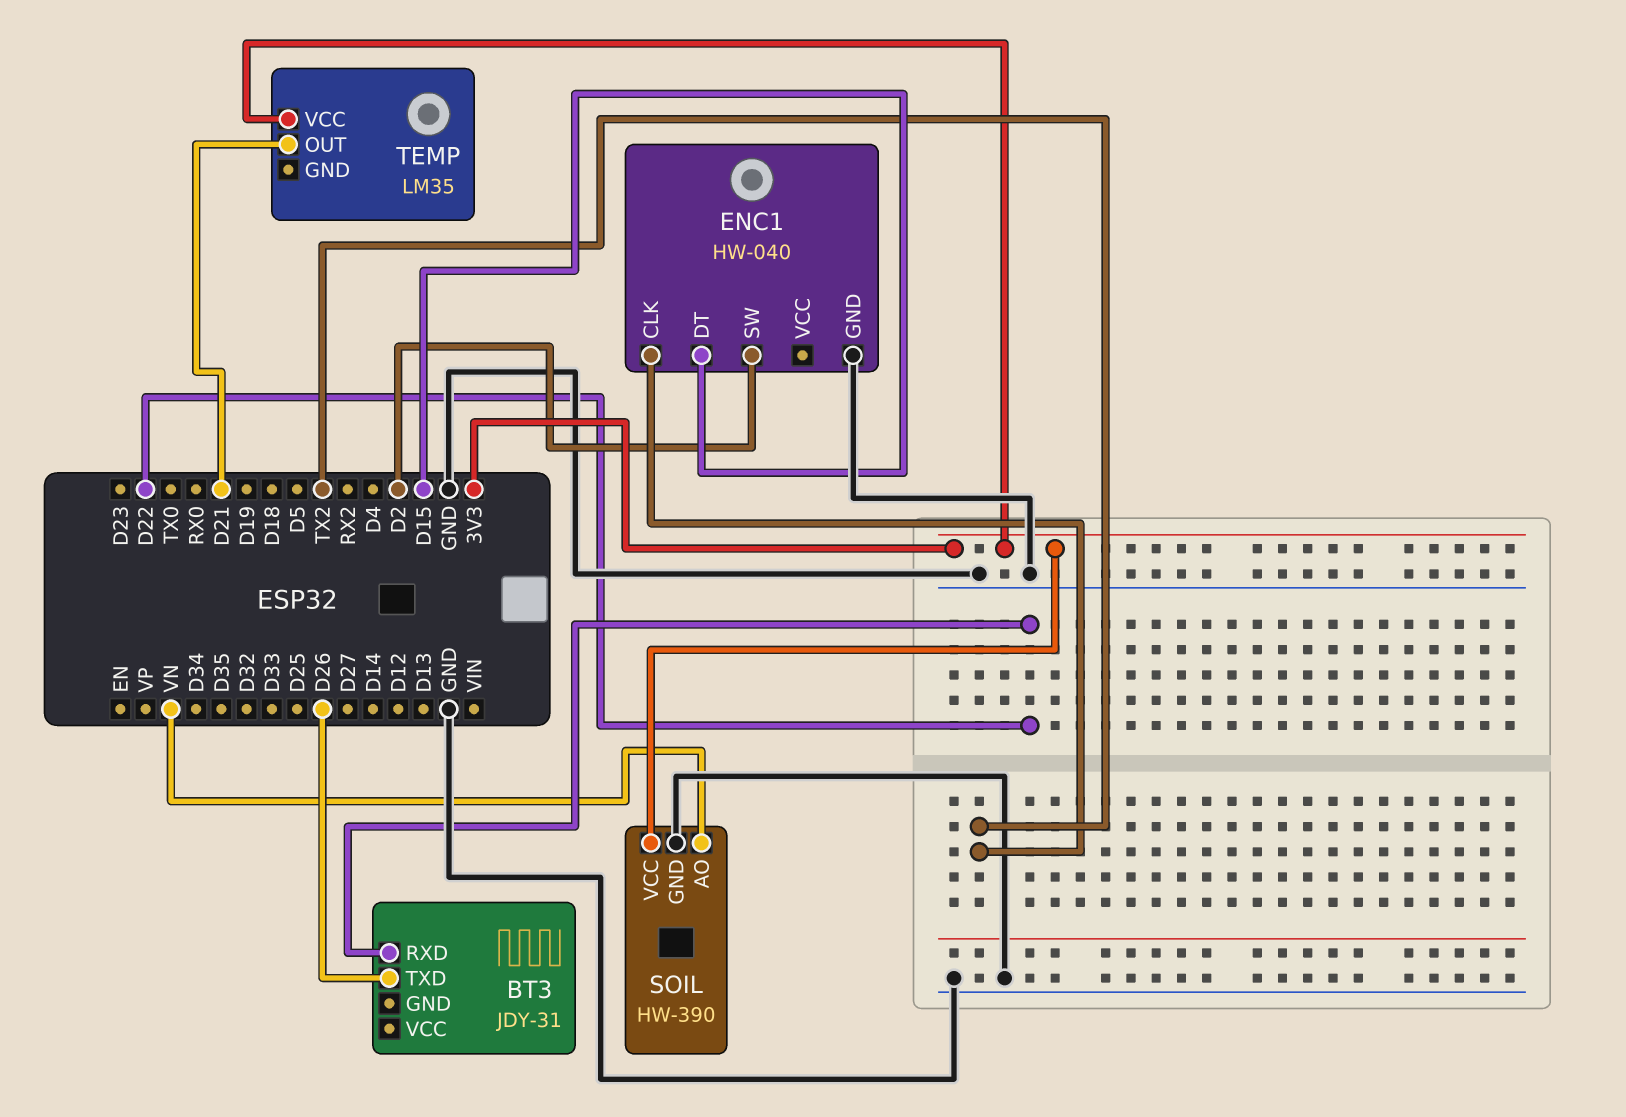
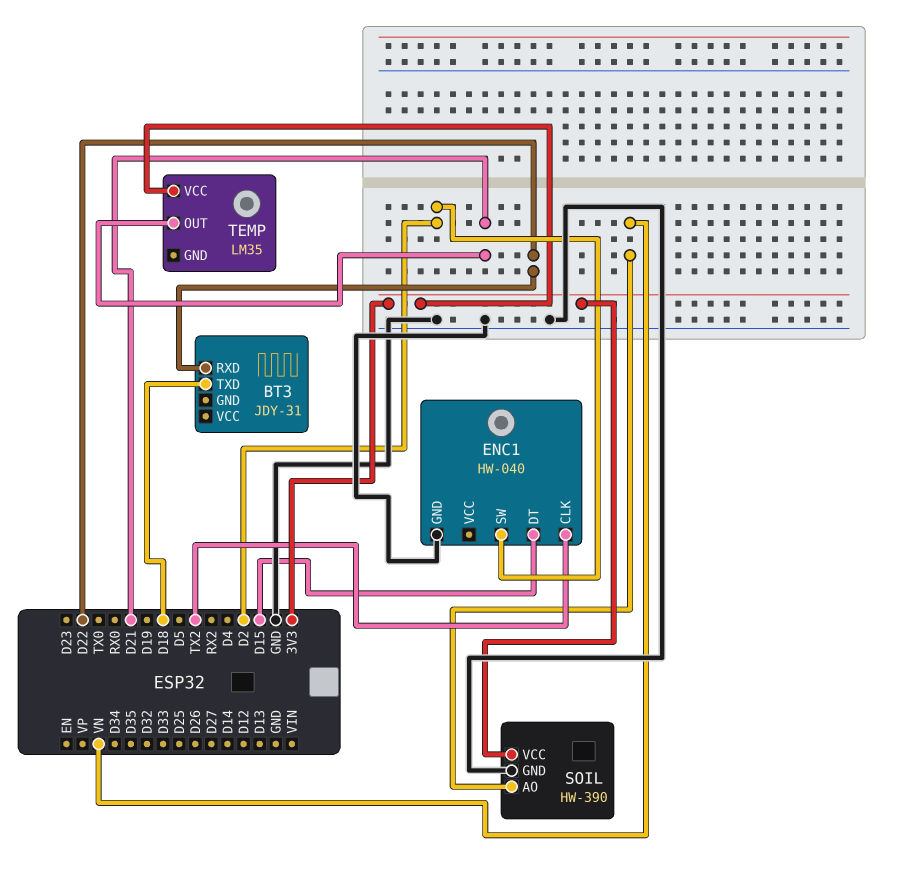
BT3 pin TXD: D26 -> D18

